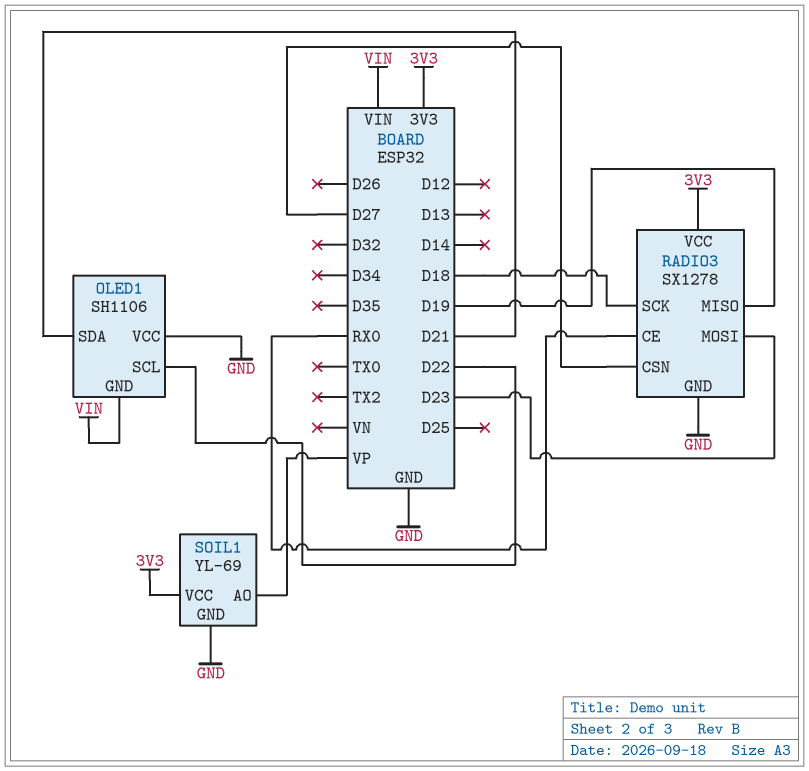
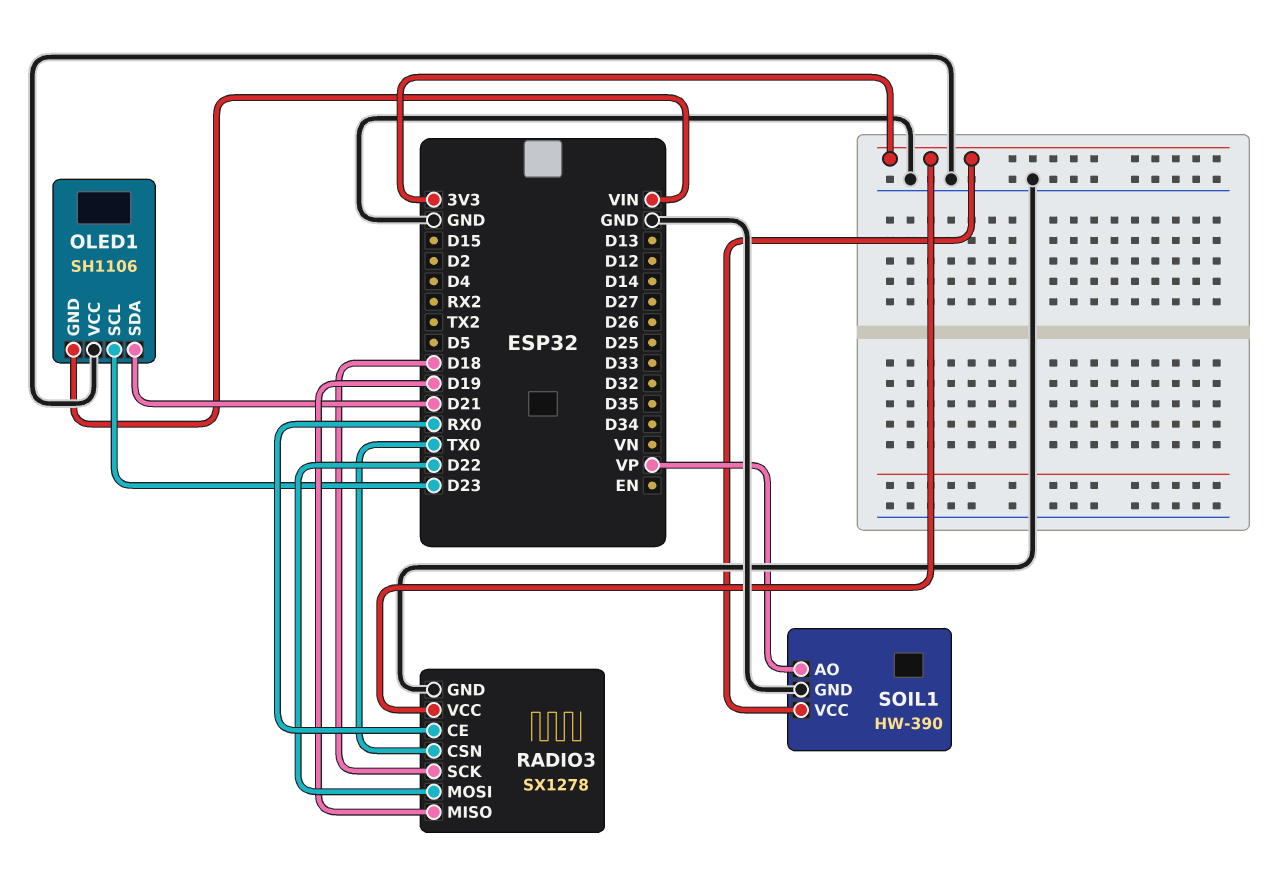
OLED1 pin SCL: D22 -> D23
RADIO3 pin CSN: D27 -> TX0
RADIO3 pin MOSI: D23 -> D22
SOIL1: YL-69 -> HW-390

